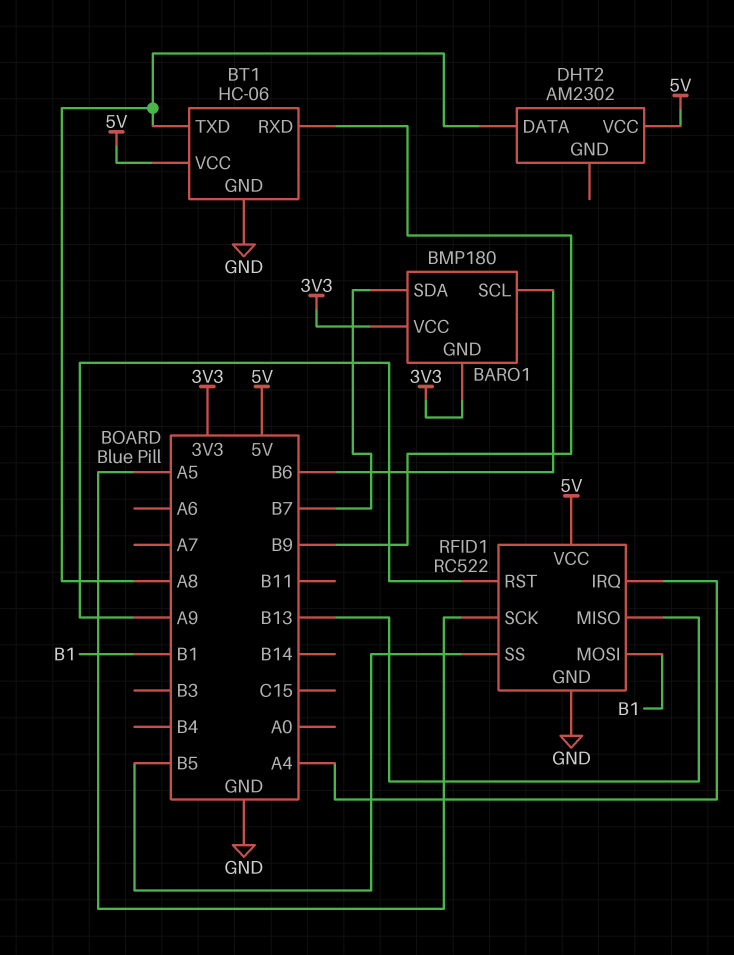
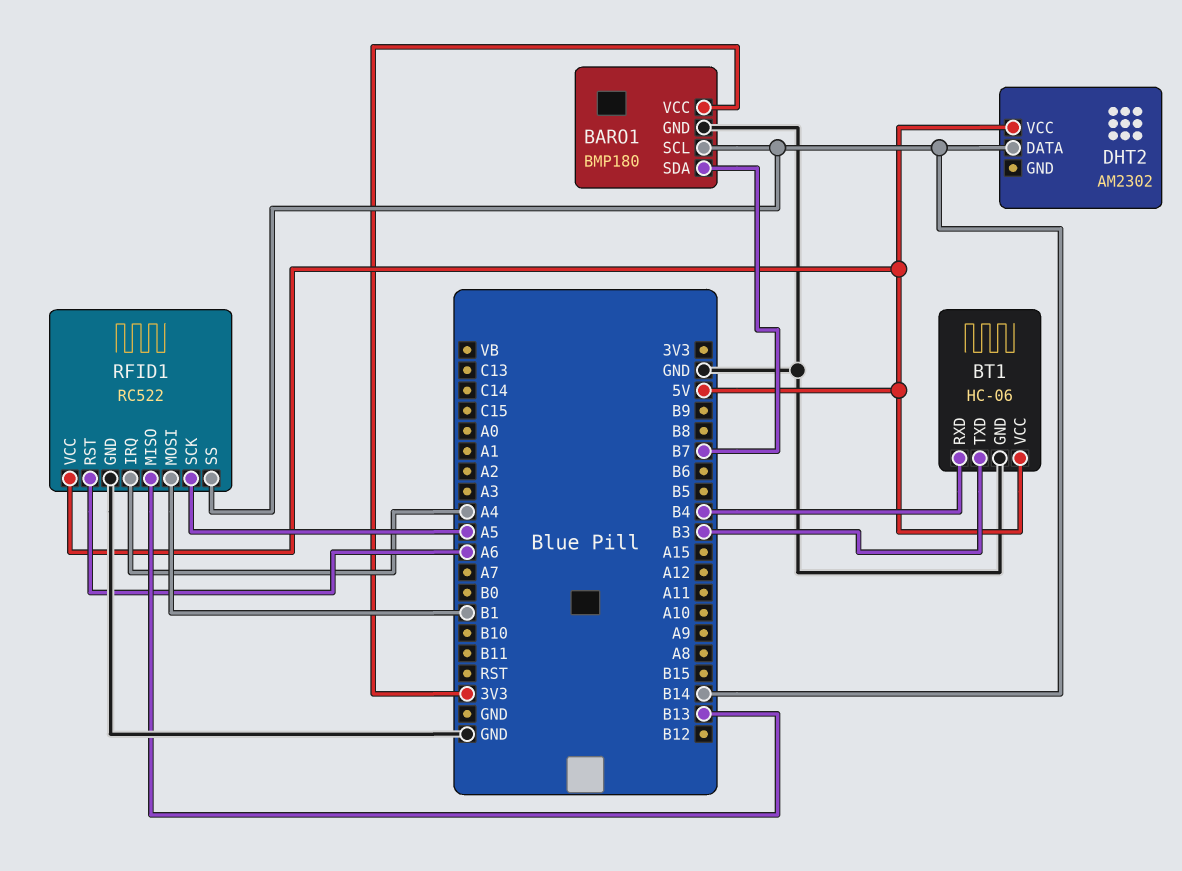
BARO1 pin GND: 3V3 -> GND
BARO1 pin SCL: B6 -> B14
BT1 pin RXD: B9 -> B4
BT1 pin TXD: A8 -> B3
DHT2 pin DATA: A8 -> B14
RFID1 pin RST: A9 -> A6
RFID1 pin SS: B5 -> B14

